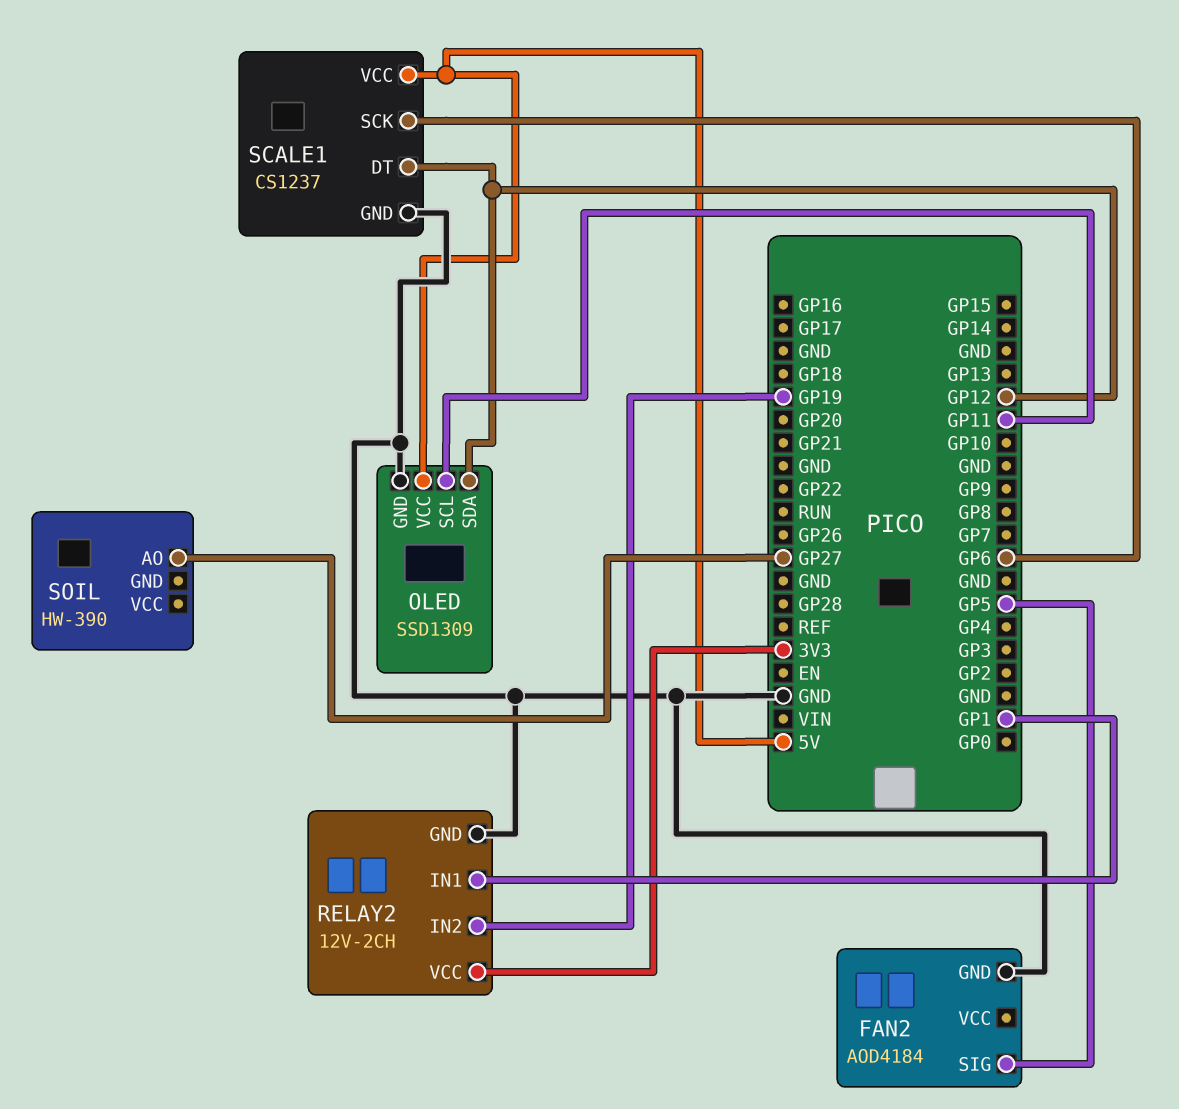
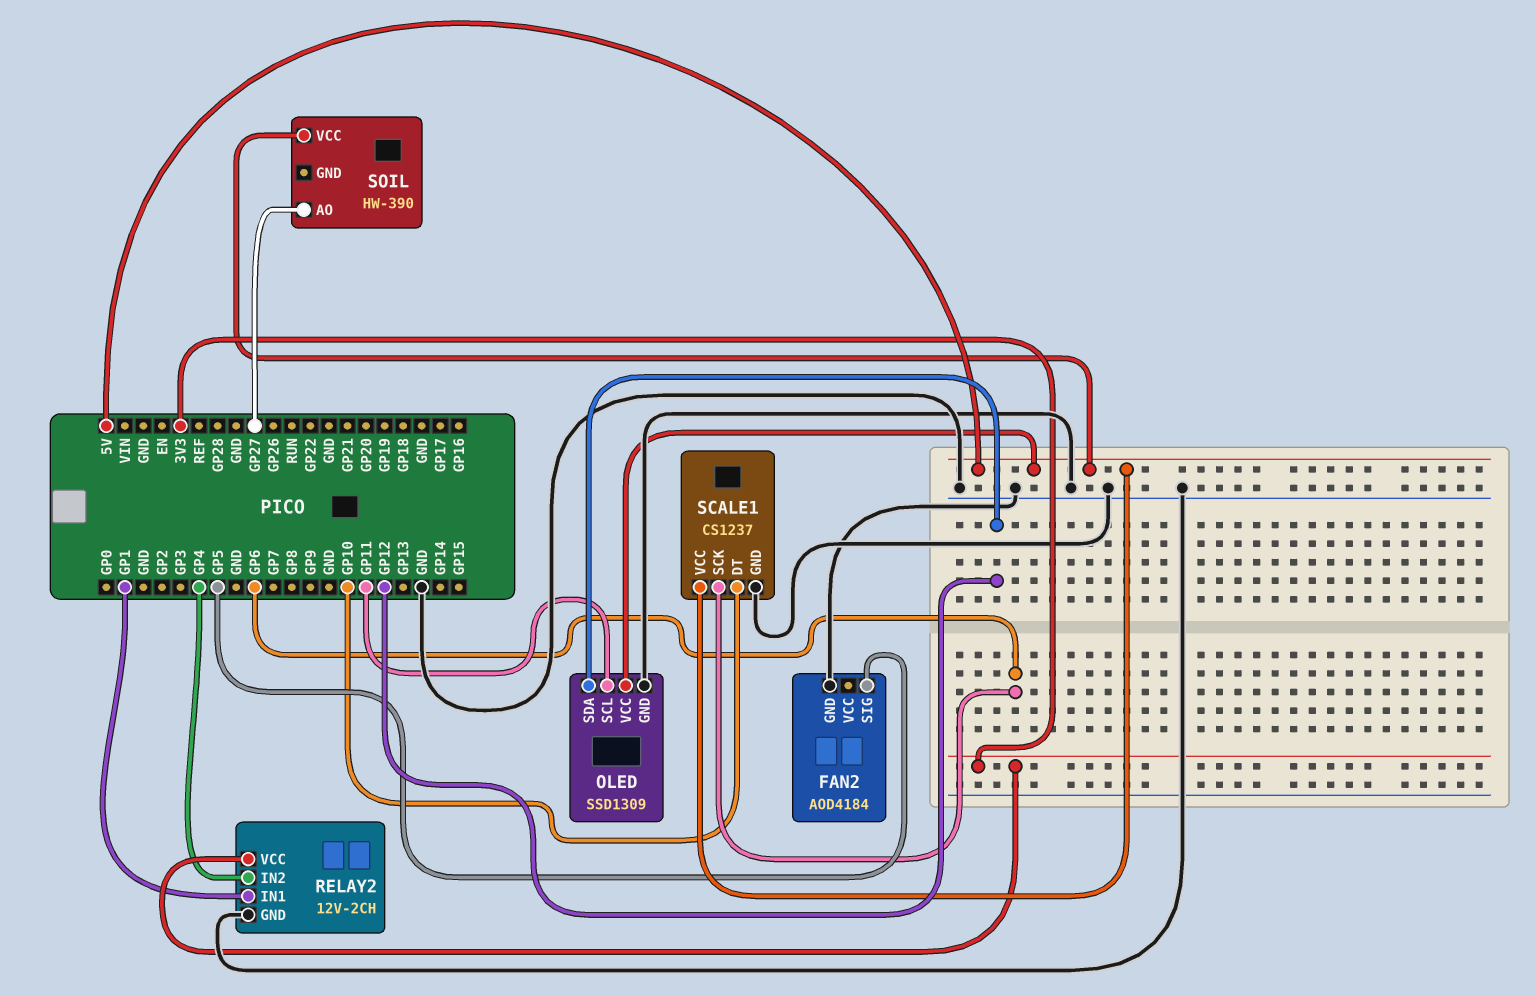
RELAY2 pin IN2: GP19 -> GP4
SCALE1 pin DT: GP12 -> GP10
SOIL pin VCC: none -> 5V

